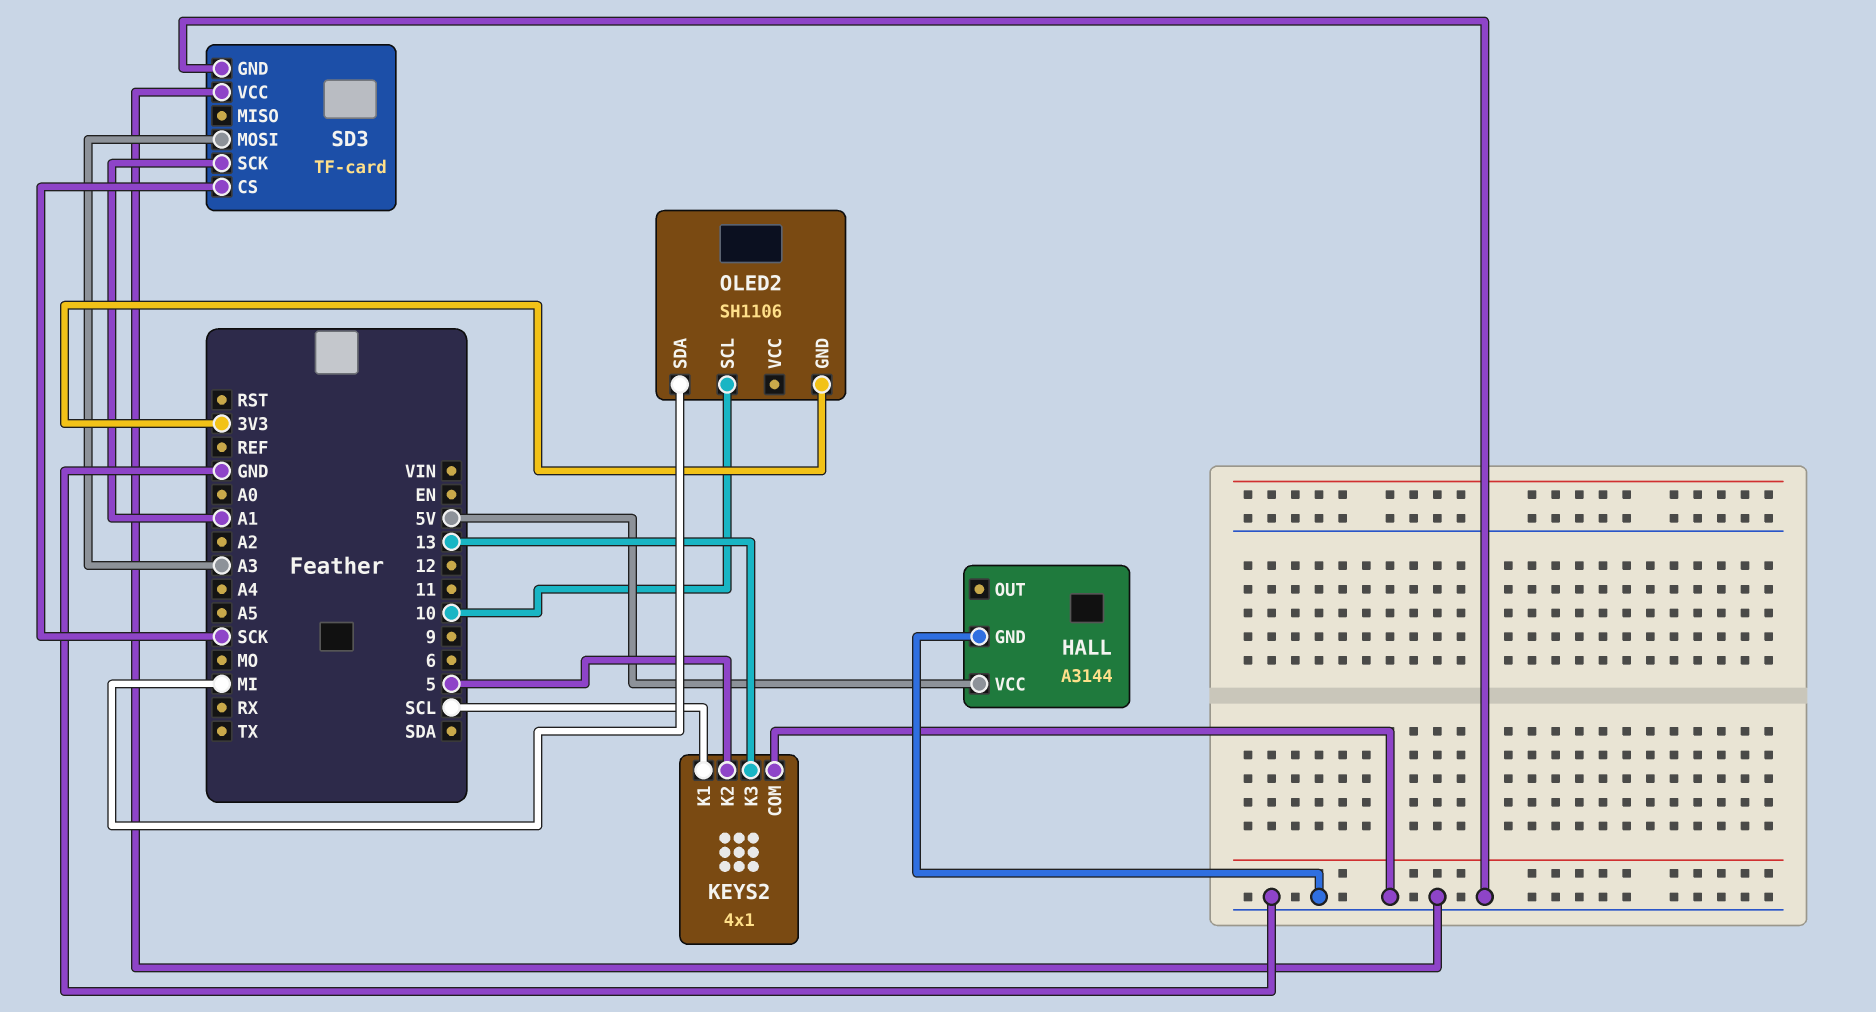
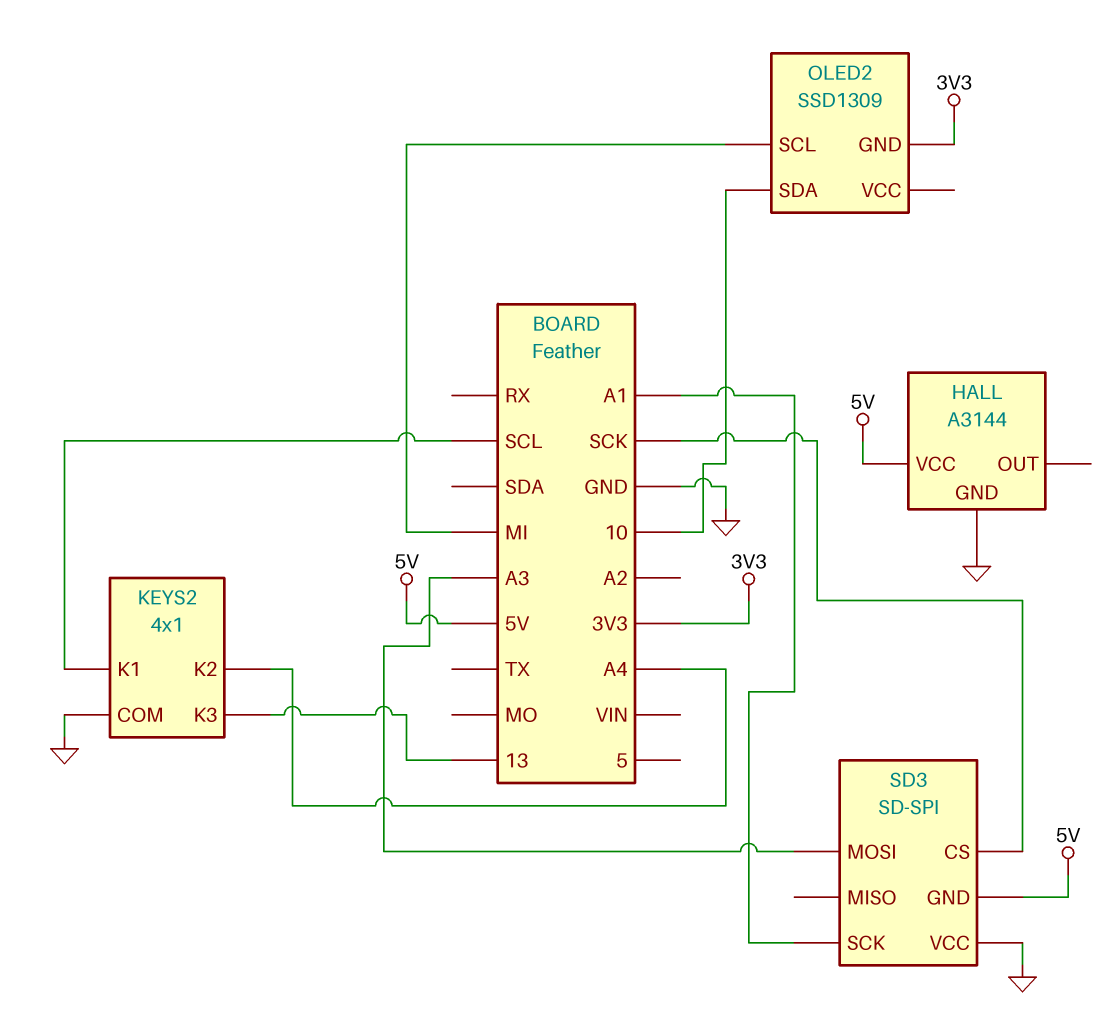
KEYS2 pin K2: 5 -> A4
OLED2: SH1106 -> SSD1309
OLED2 pin SCL: 10 -> MI
OLED2 pin SDA: MI -> 10
SD3: TF-card -> SD-SPI
SD3 pin GND: GND -> 5V

